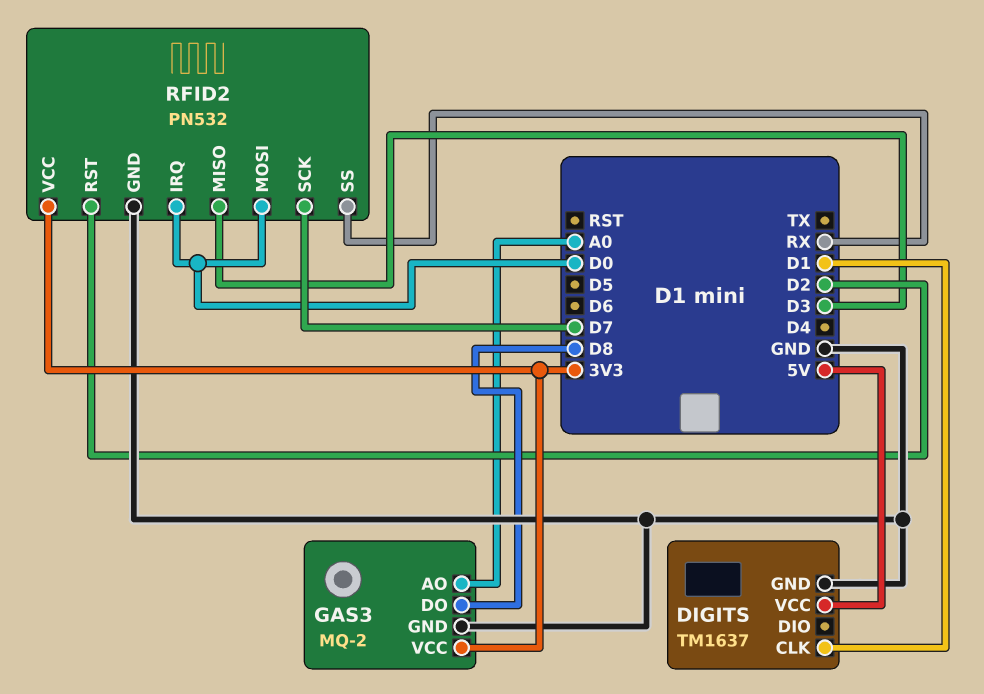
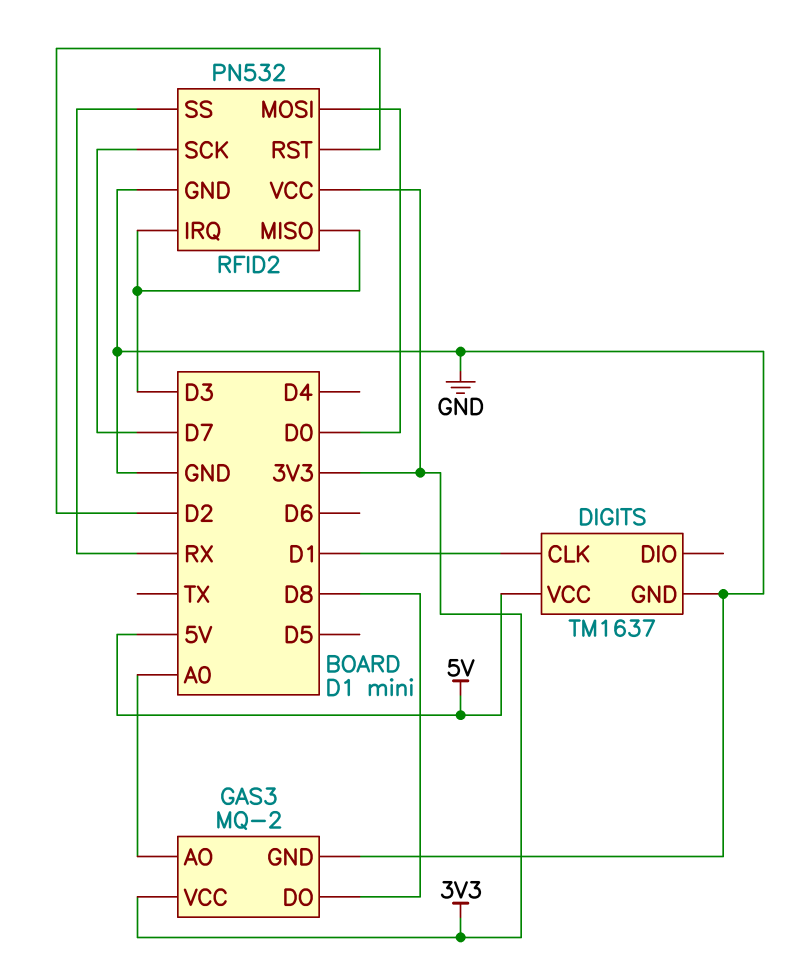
RFID2 pin IRQ: D0 -> D3

